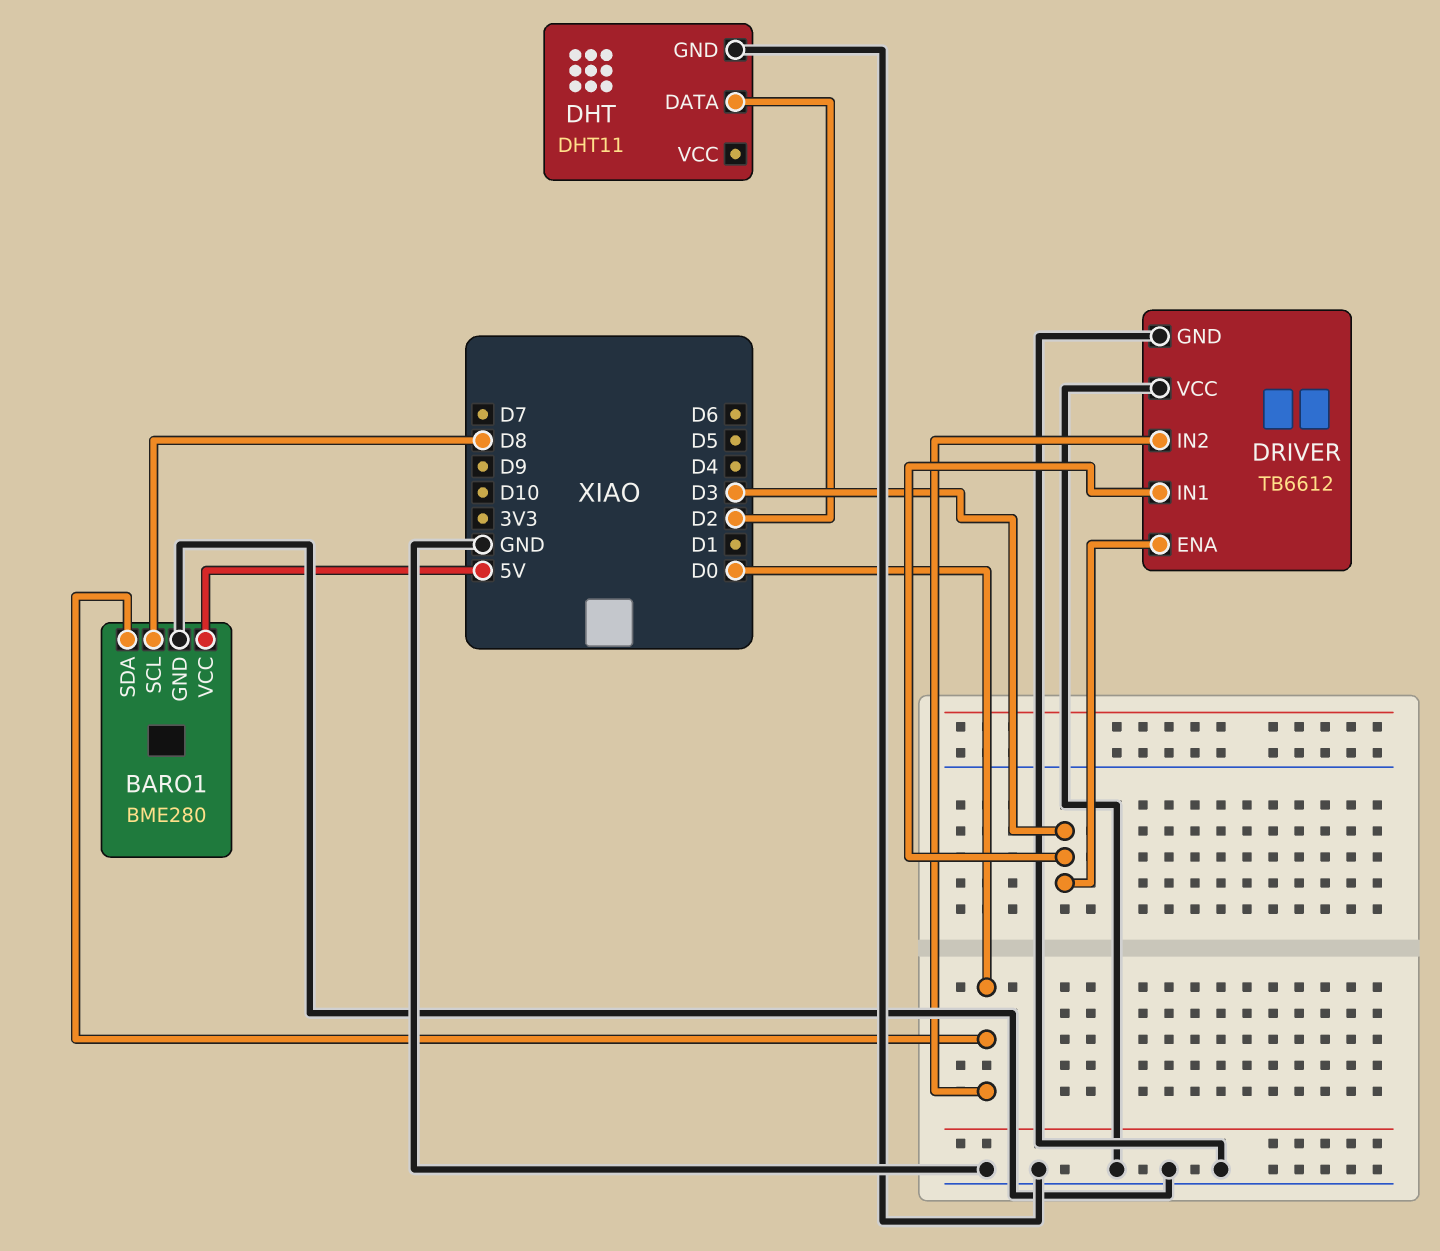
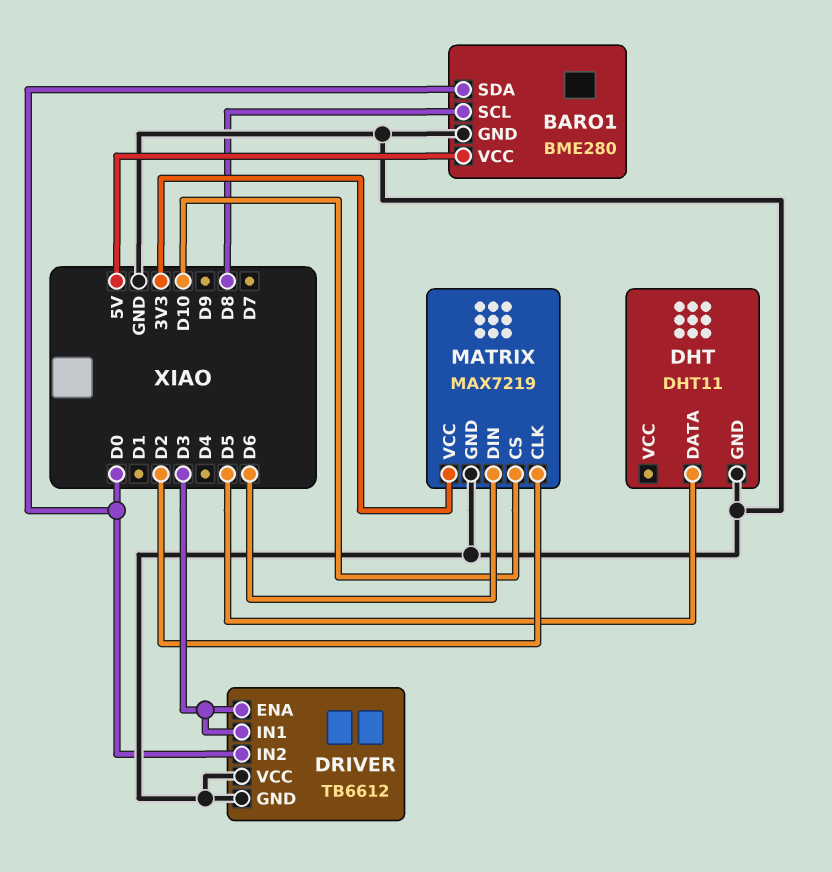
DHT pin DATA: D2 -> D5
MATRIX: none -> MAX7219
MATRIX pin CLK: none -> D2
MATRIX pin CS: none -> D10
MATRIX pin DIN: none -> D6
MATRIX pin GND: none -> GND
MATRIX pin VCC: none -> 3V3

